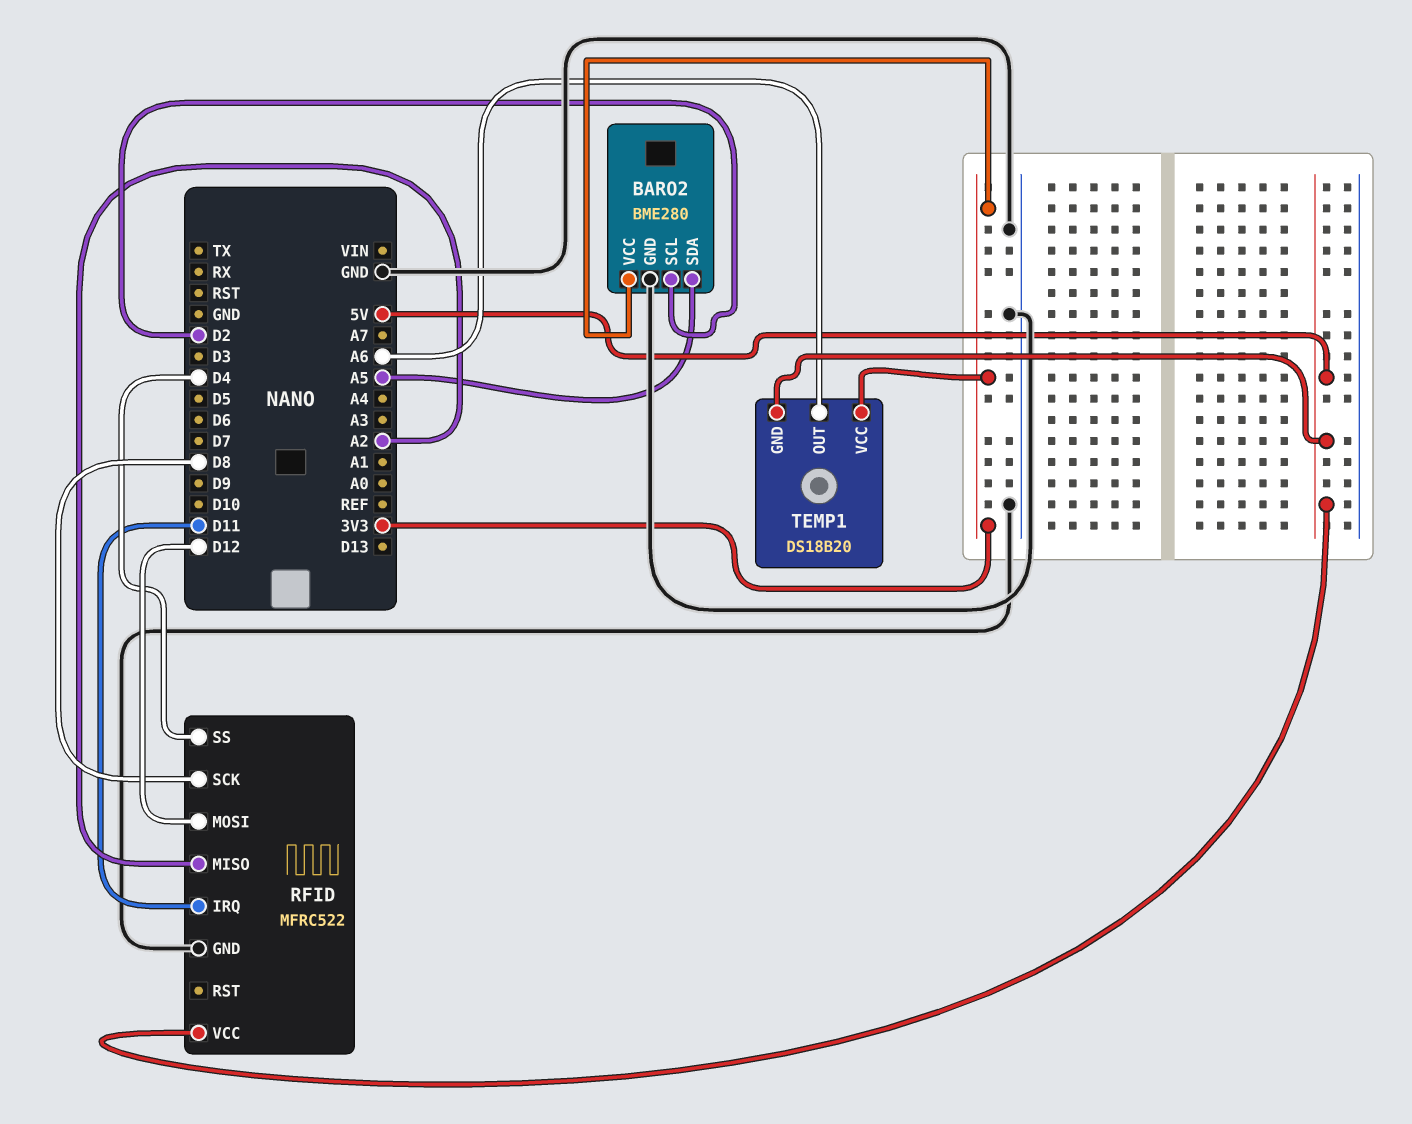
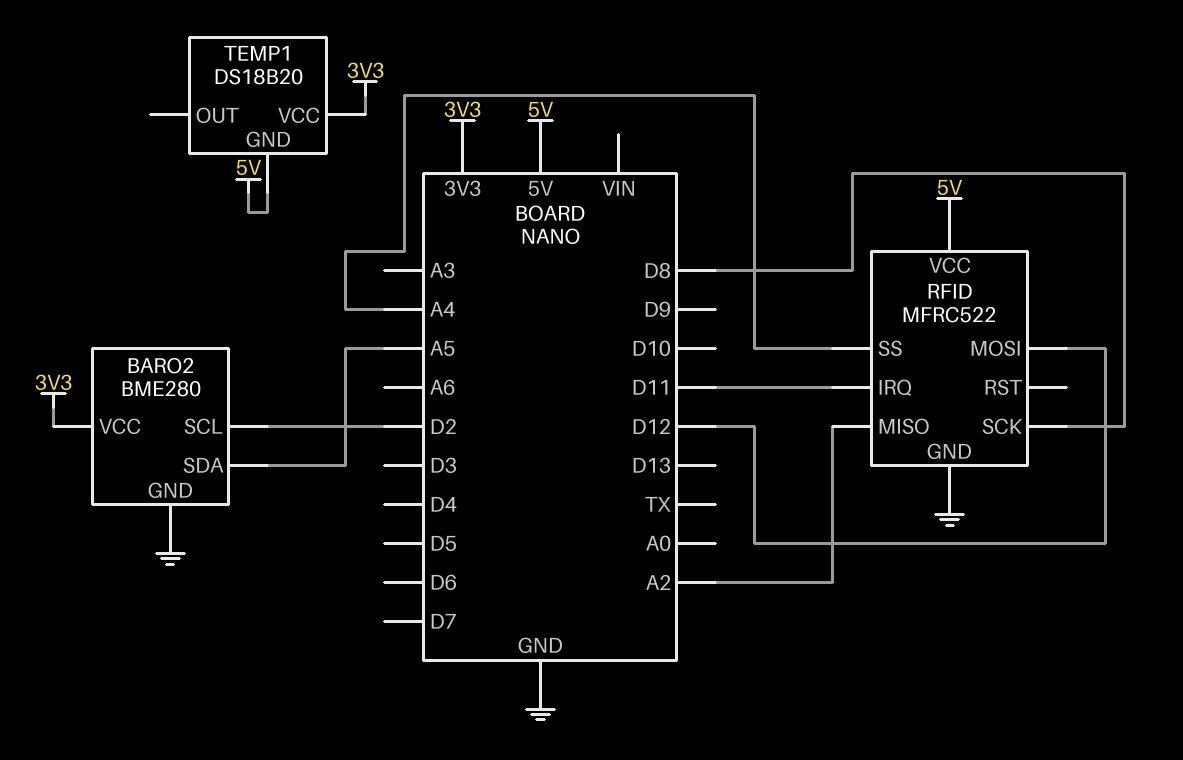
RFID pin SS: D4 -> A4
TEMP1 pin OUT: A6 -> none

